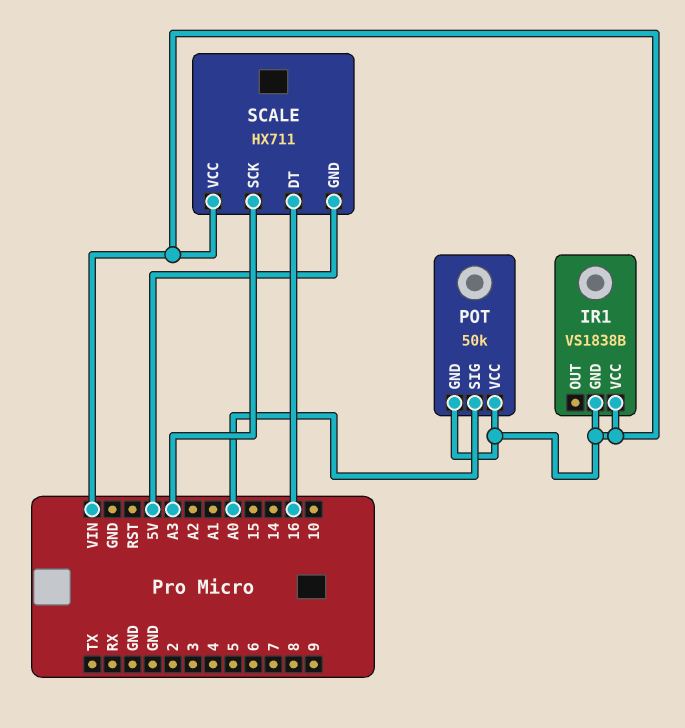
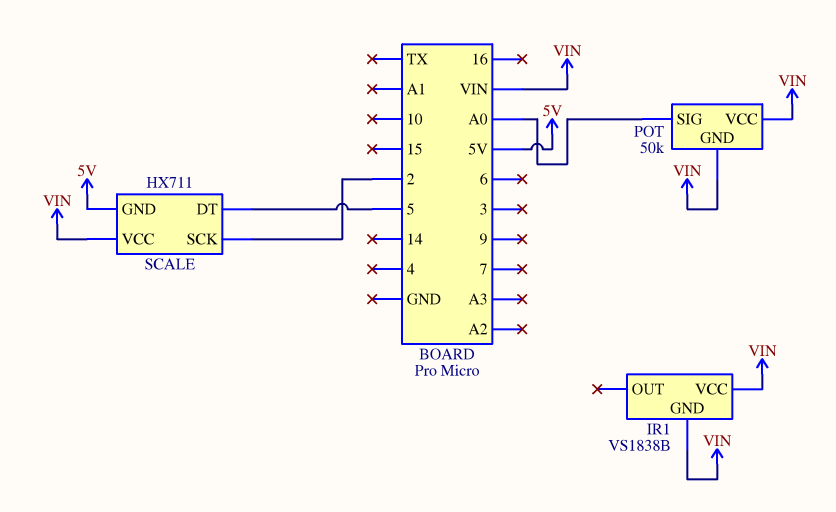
SCALE pin DT: 16 -> 5
SCALE pin SCK: A3 -> 2

